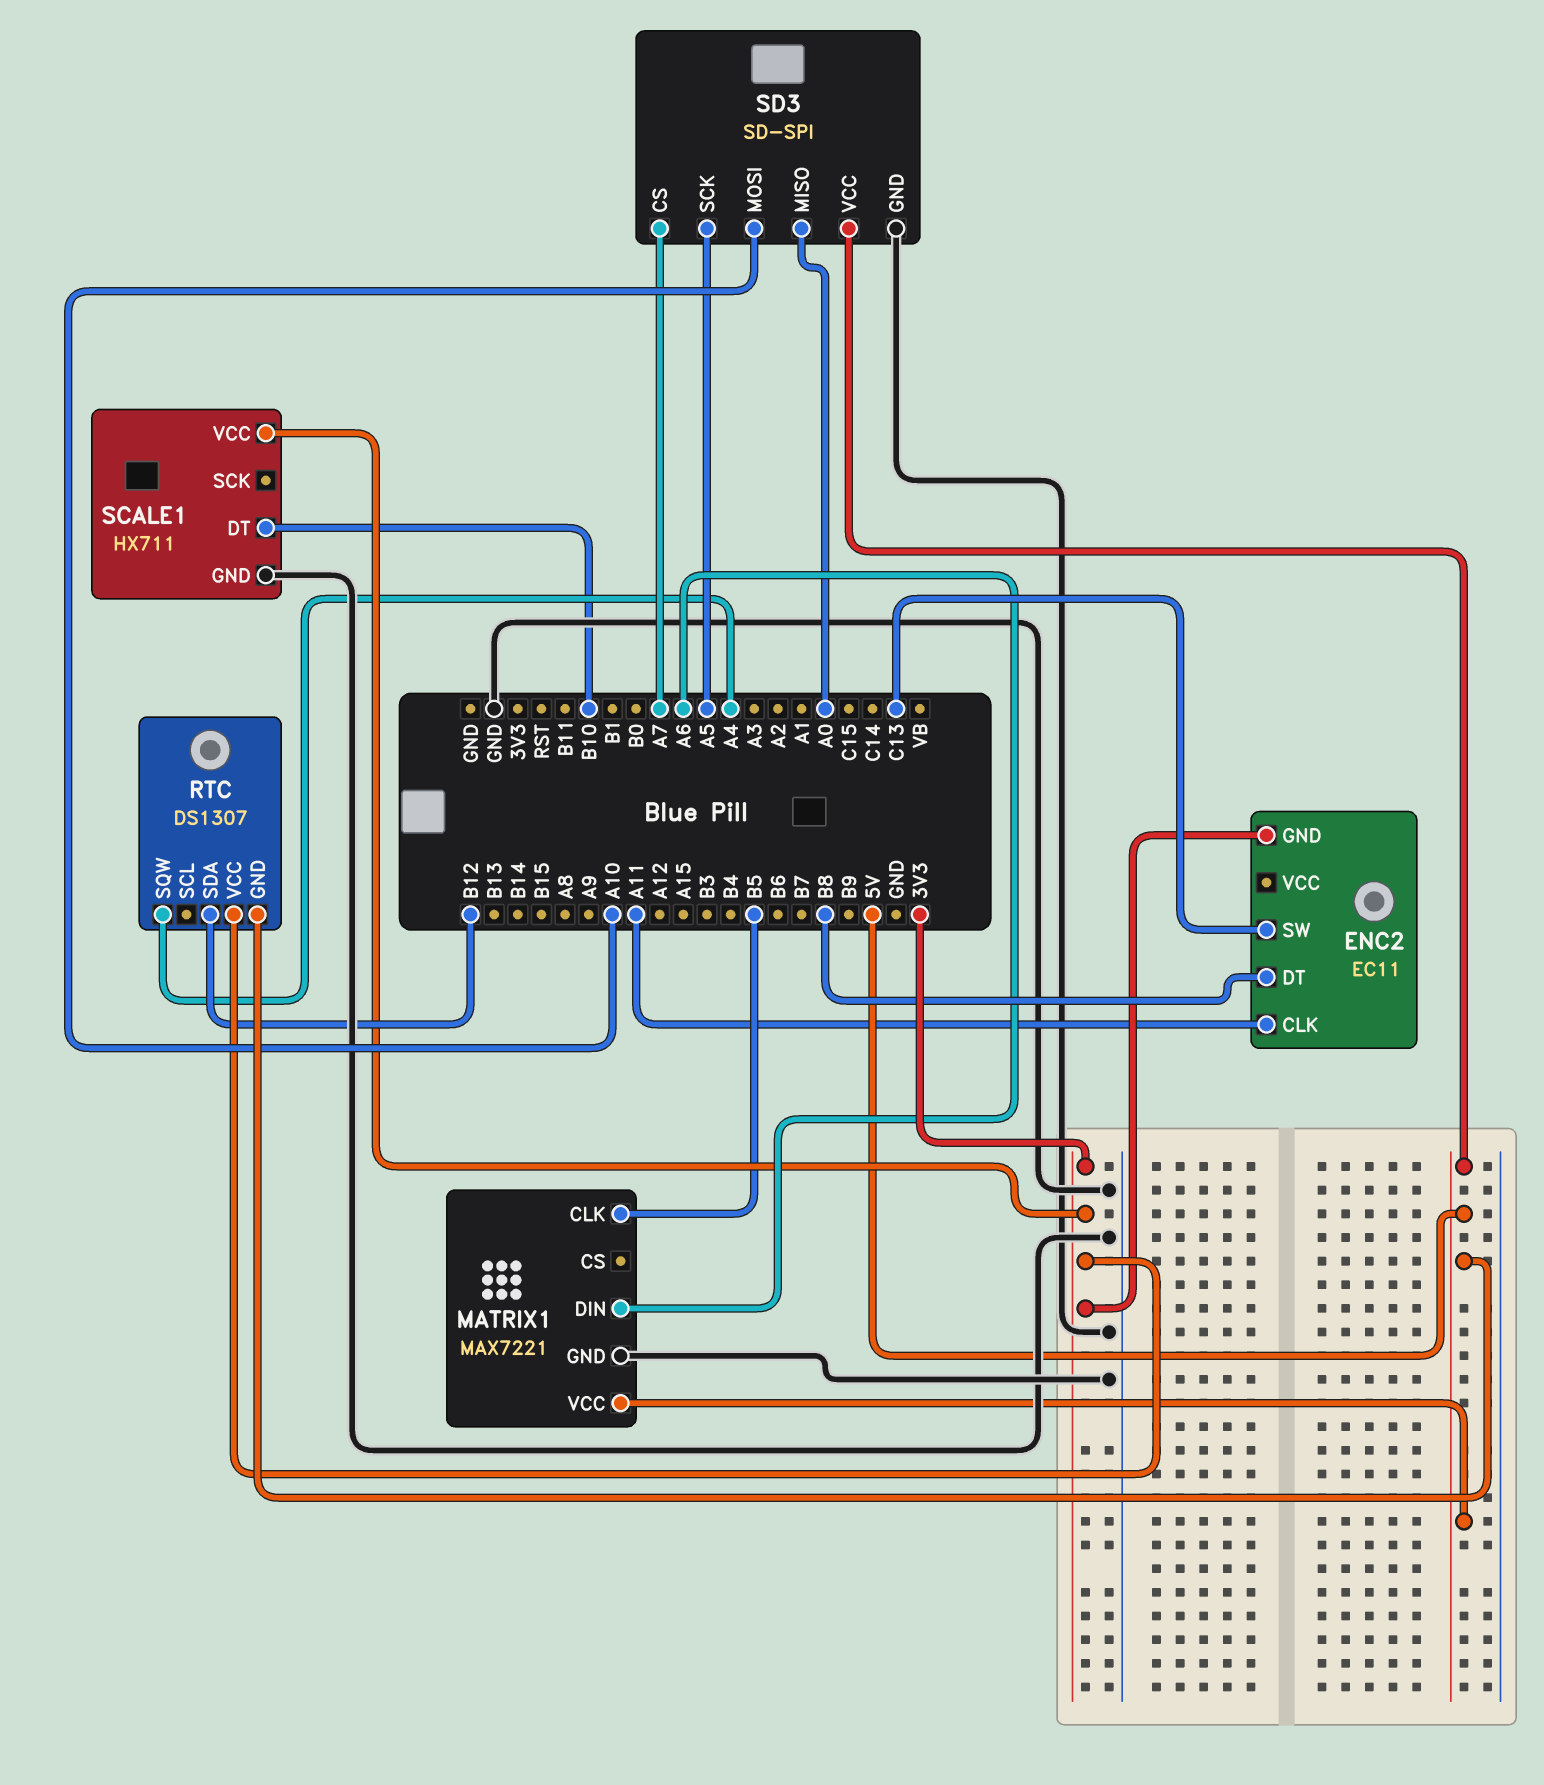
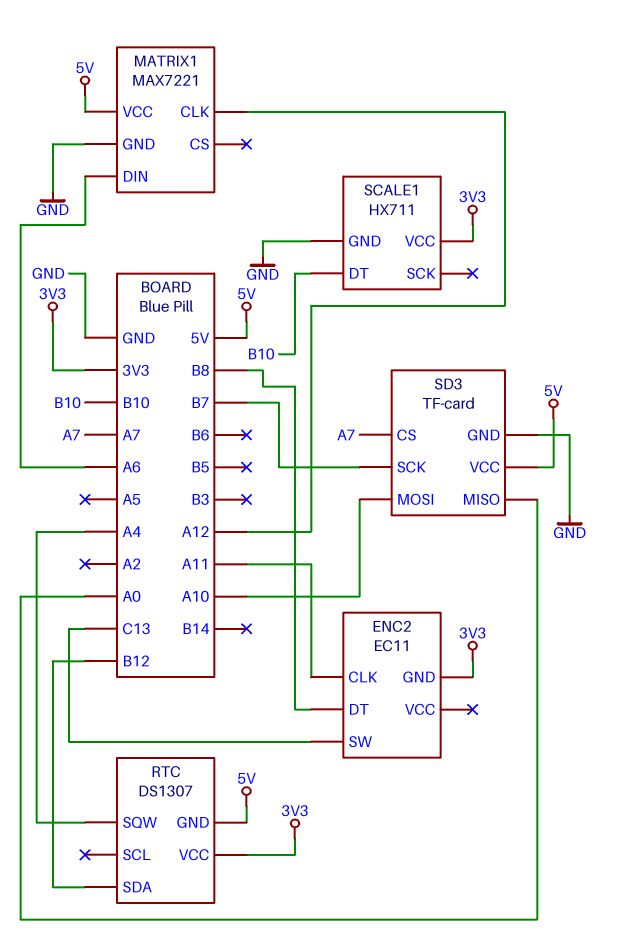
MATRIX1 pin CLK: B5 -> A12
SD3: SD-SPI -> TF-card
SD3 pin SCK: A5 -> B7

